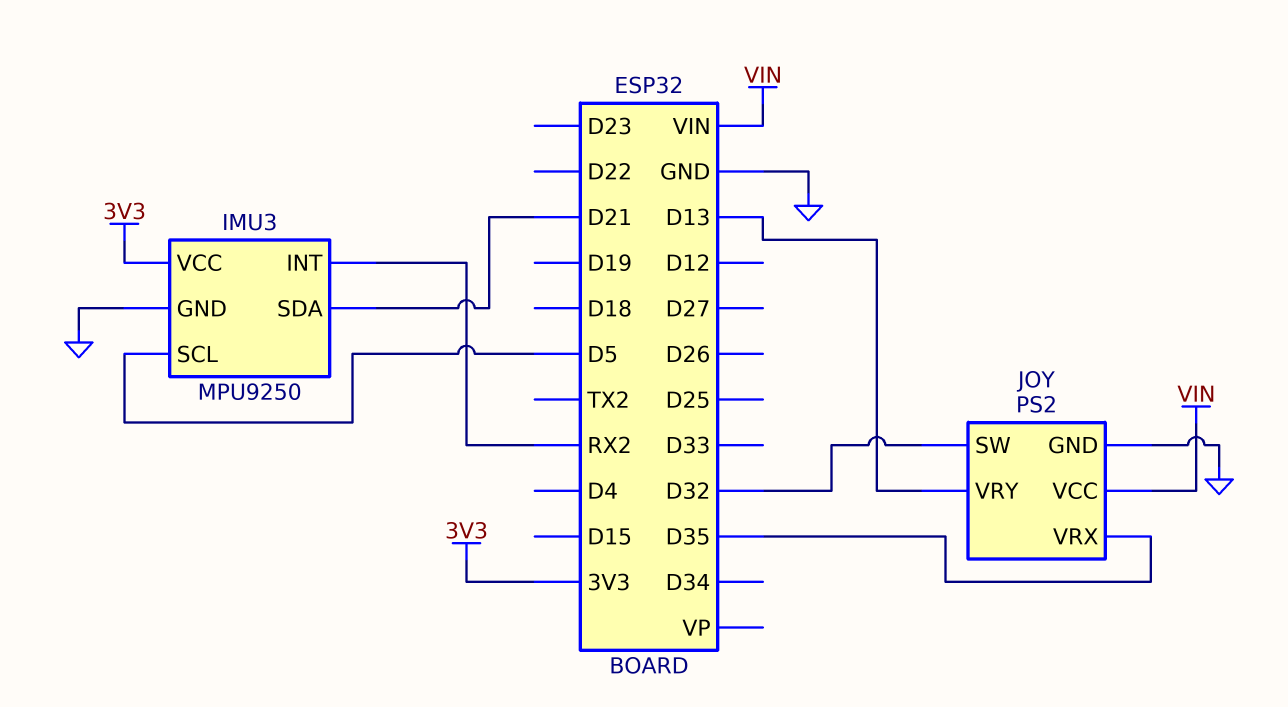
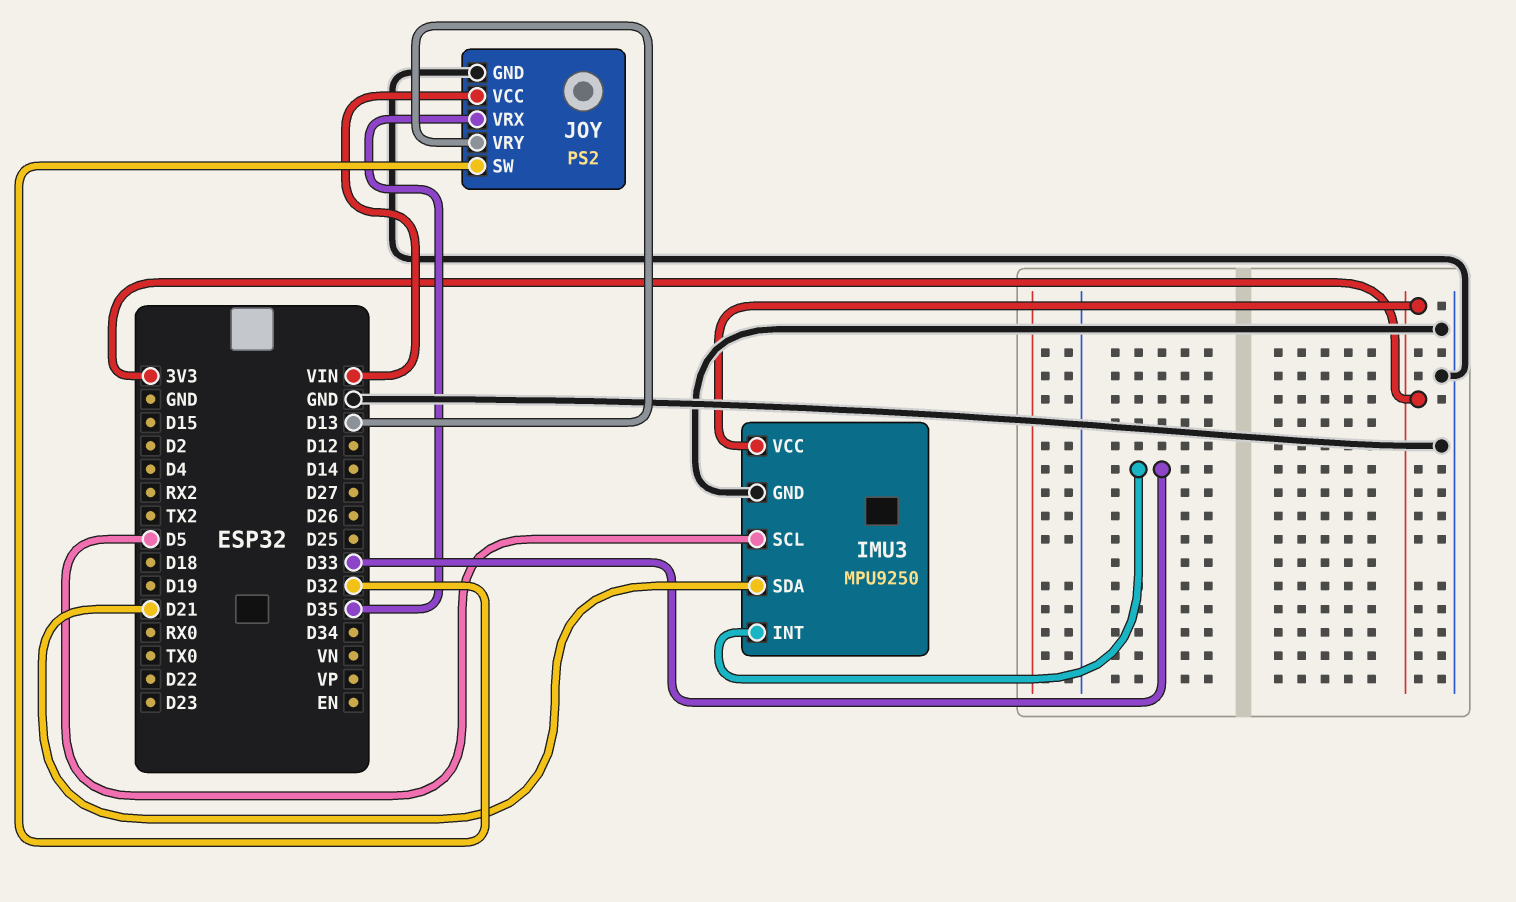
IMU3 pin INT: RX2 -> D33

